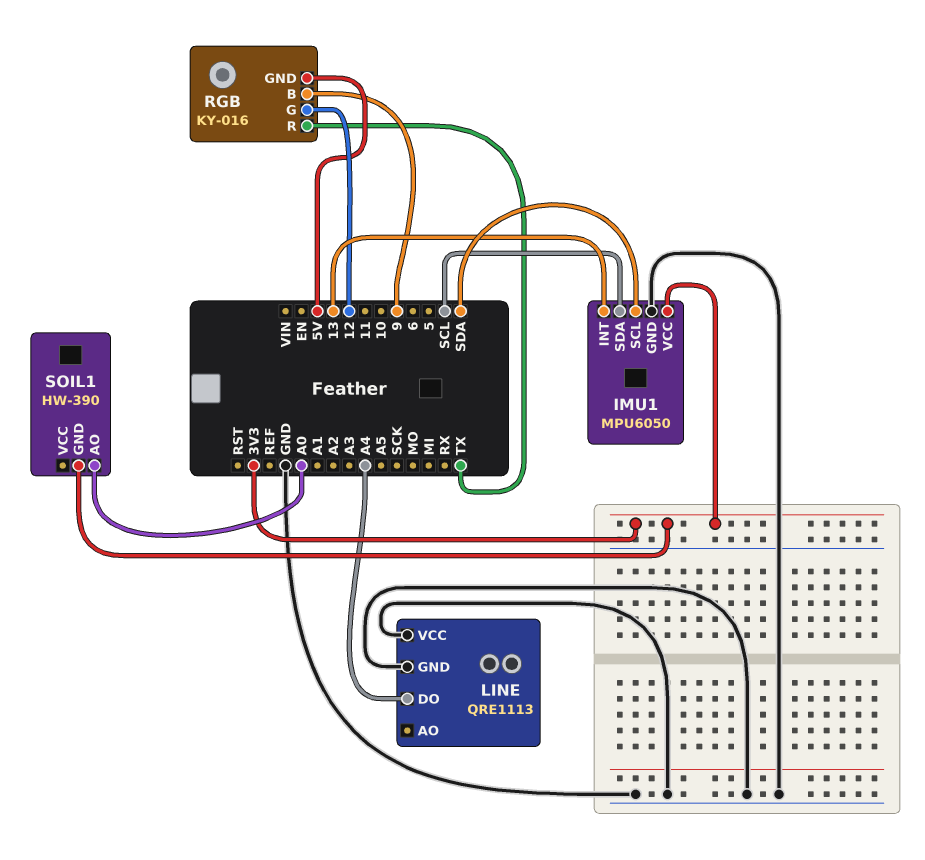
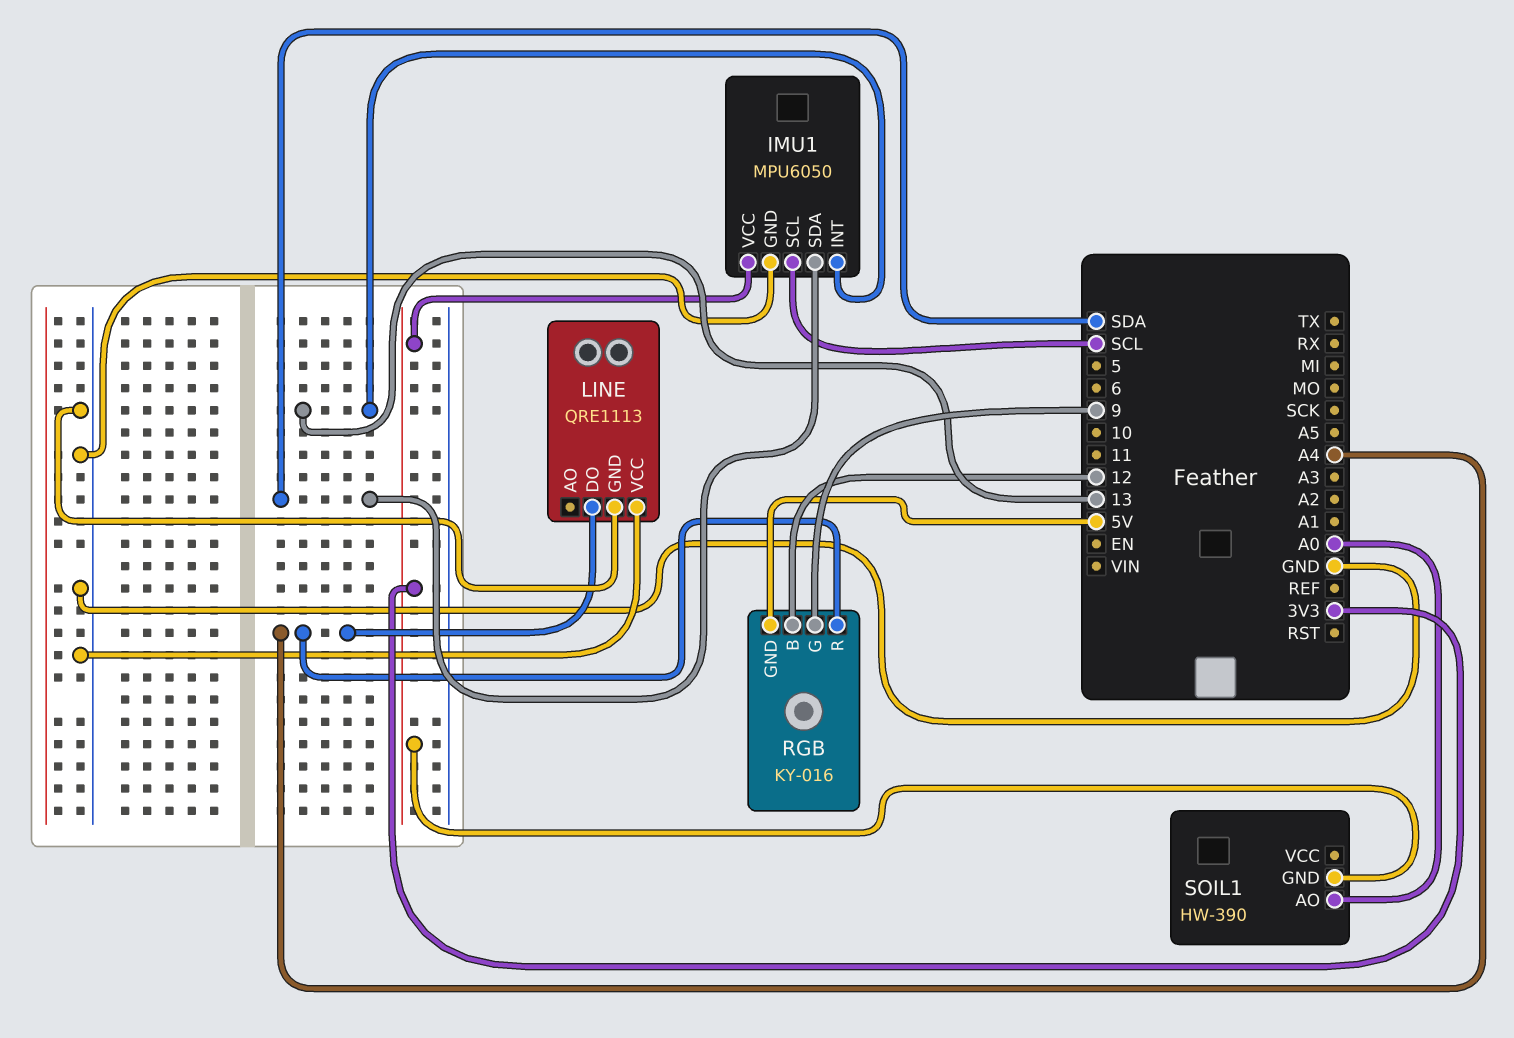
IMU1 pin SCL: SDA -> SCL
IMU1 pin SDA: SCL -> SDA
RGB pin B: 9 -> 12
RGB pin G: 12 -> 9
RGB pin R: TX -> A4

